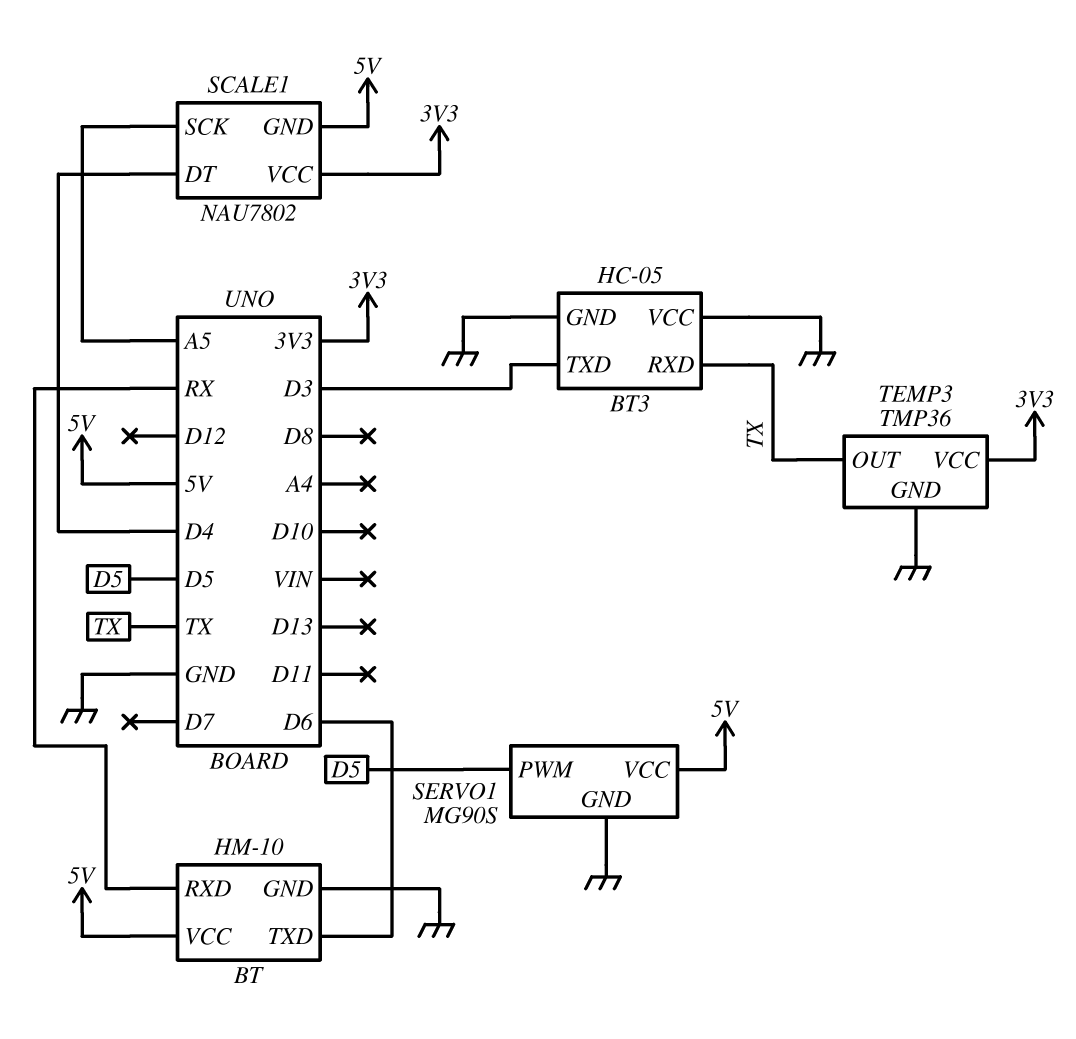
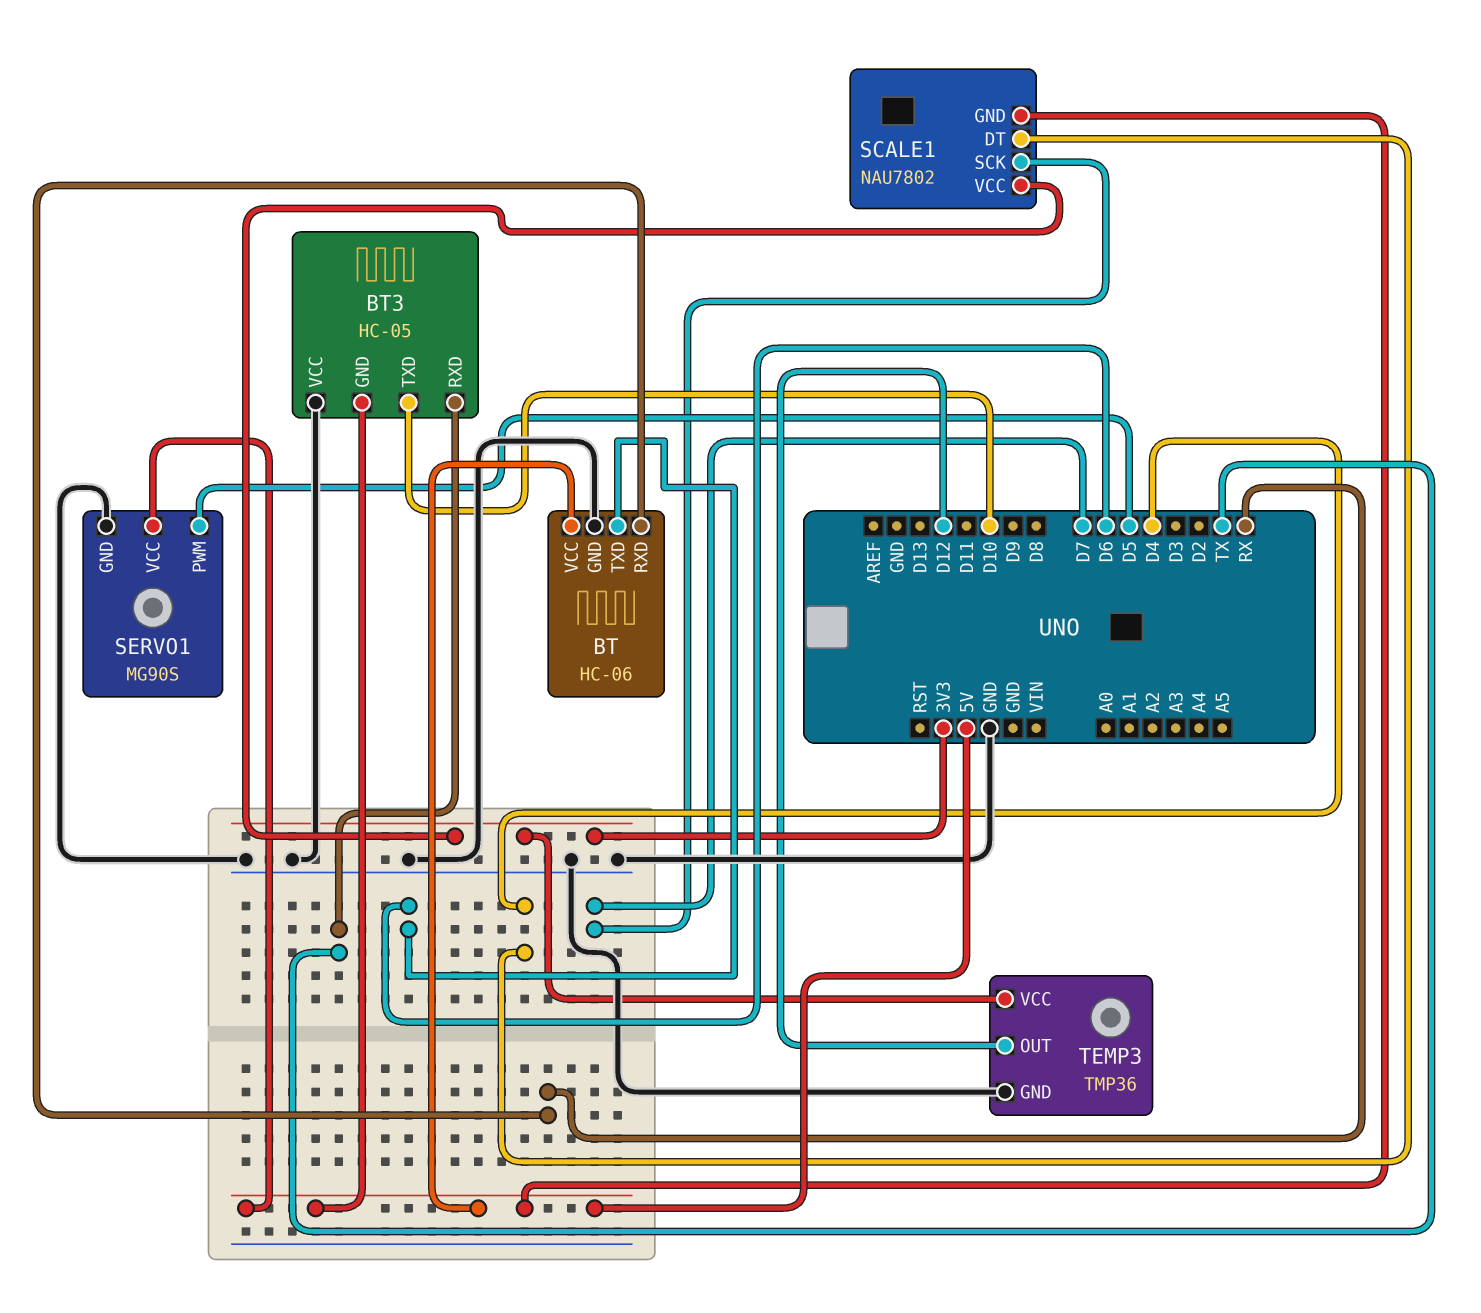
BT: HM-10 -> HC-06
BT3 pin GND: GND -> 5V
BT3 pin TXD: D3 -> D10
SCALE1 pin SCK: A5 -> D7
TEMP3 pin OUT: TX -> D12

